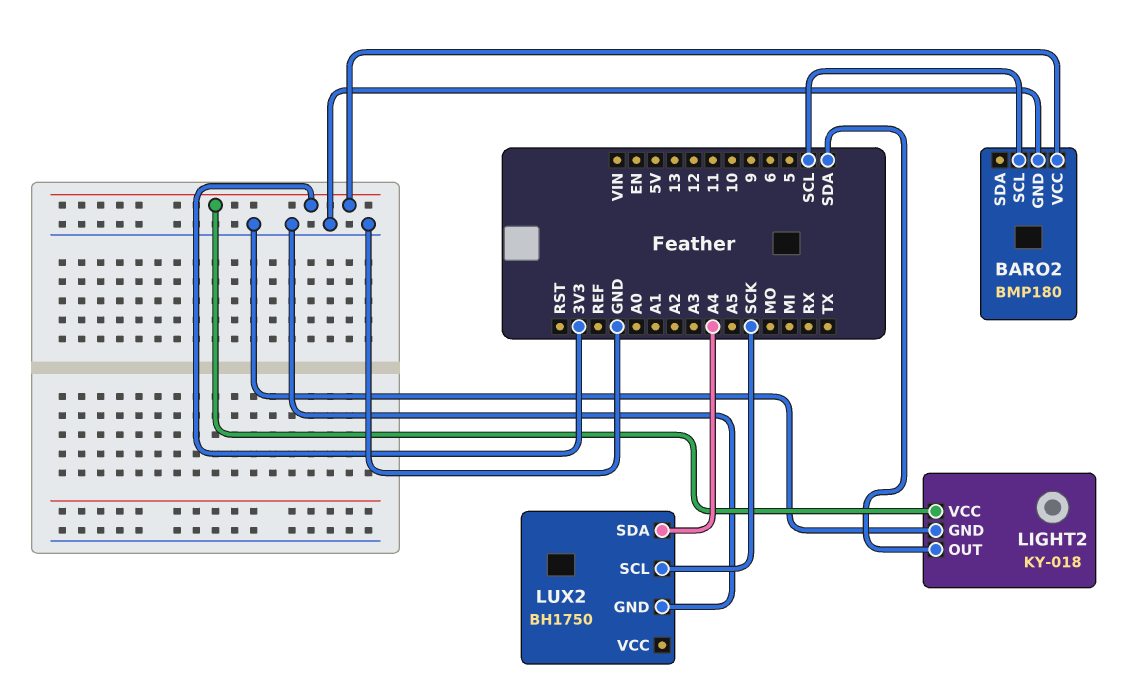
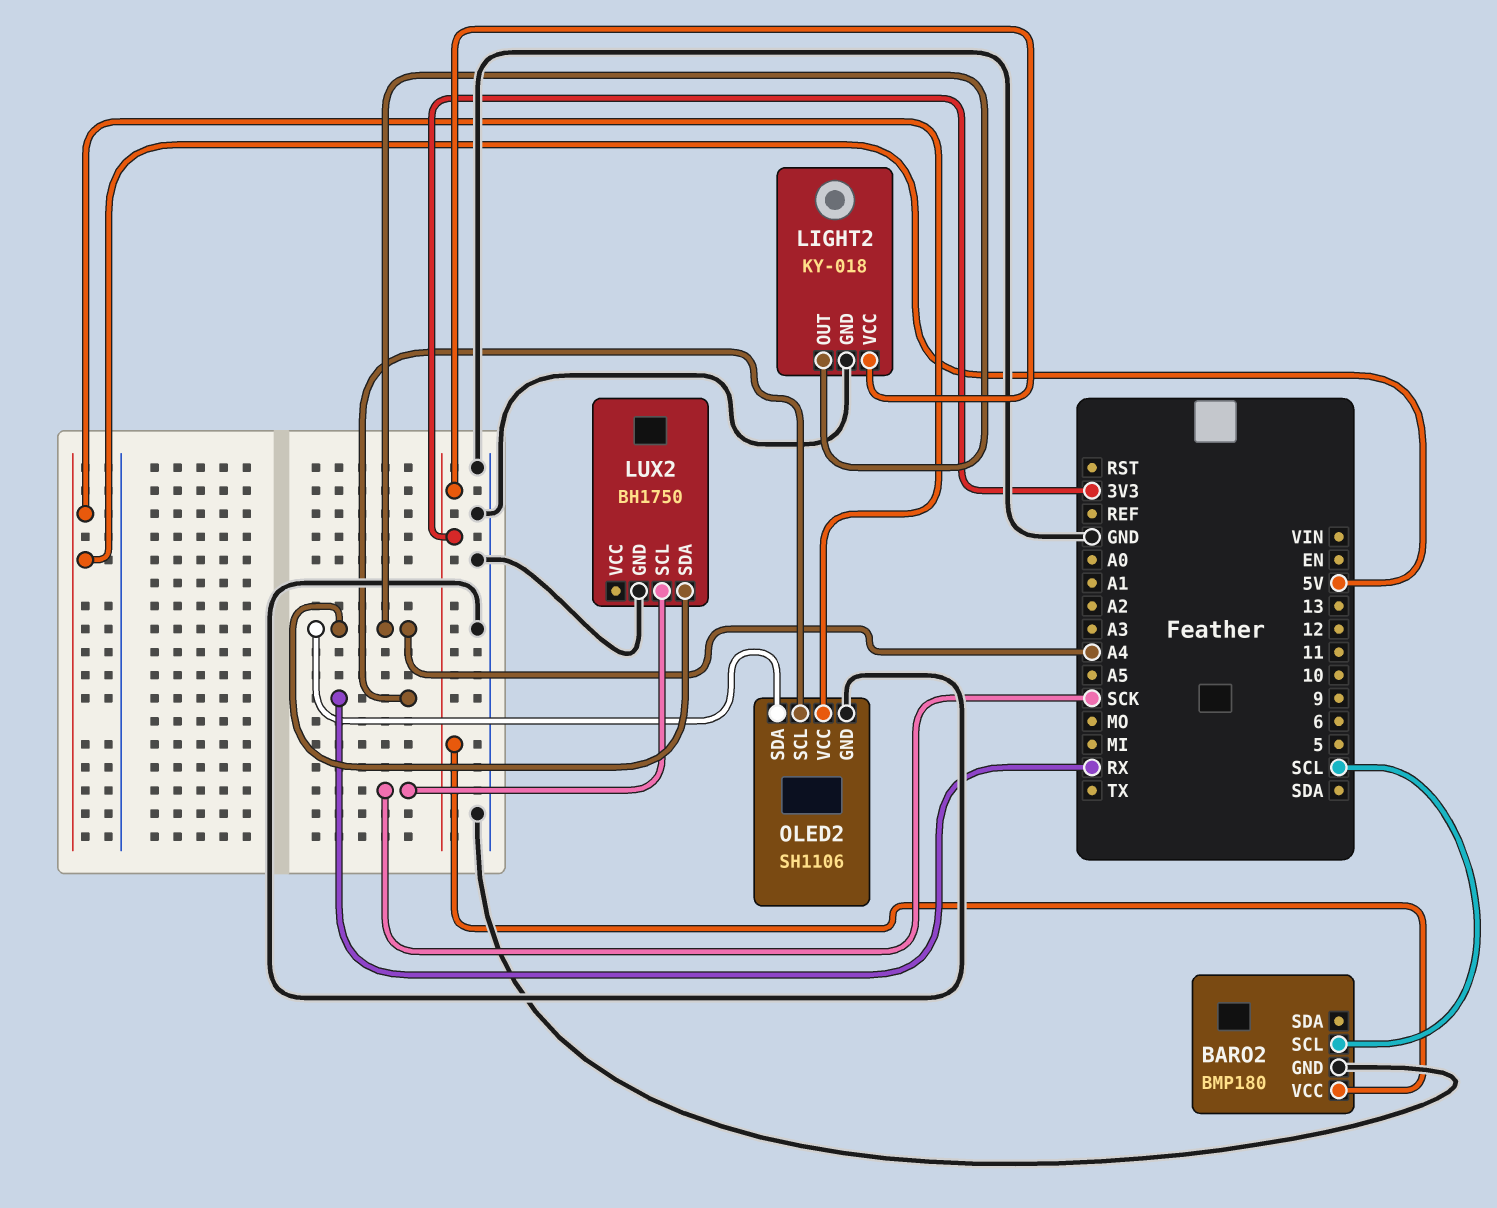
LIGHT2 pin OUT: SDA -> A4
OLED2: none -> SH1106
OLED2 pin GND: none -> GND
OLED2 pin SCL: none -> RX
OLED2 pin SDA: none -> A4
OLED2 pin VCC: none -> 5V

